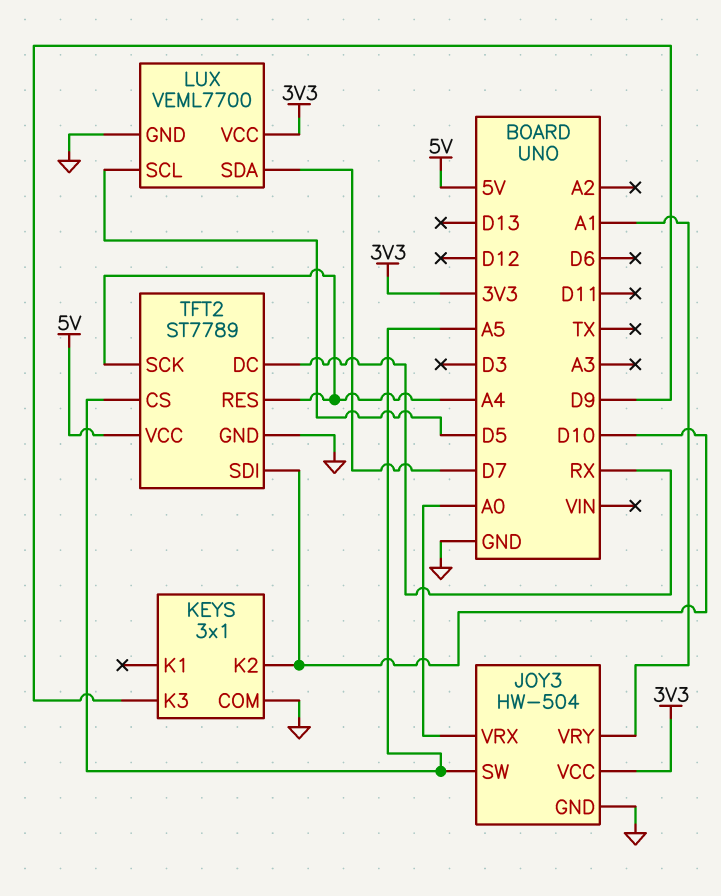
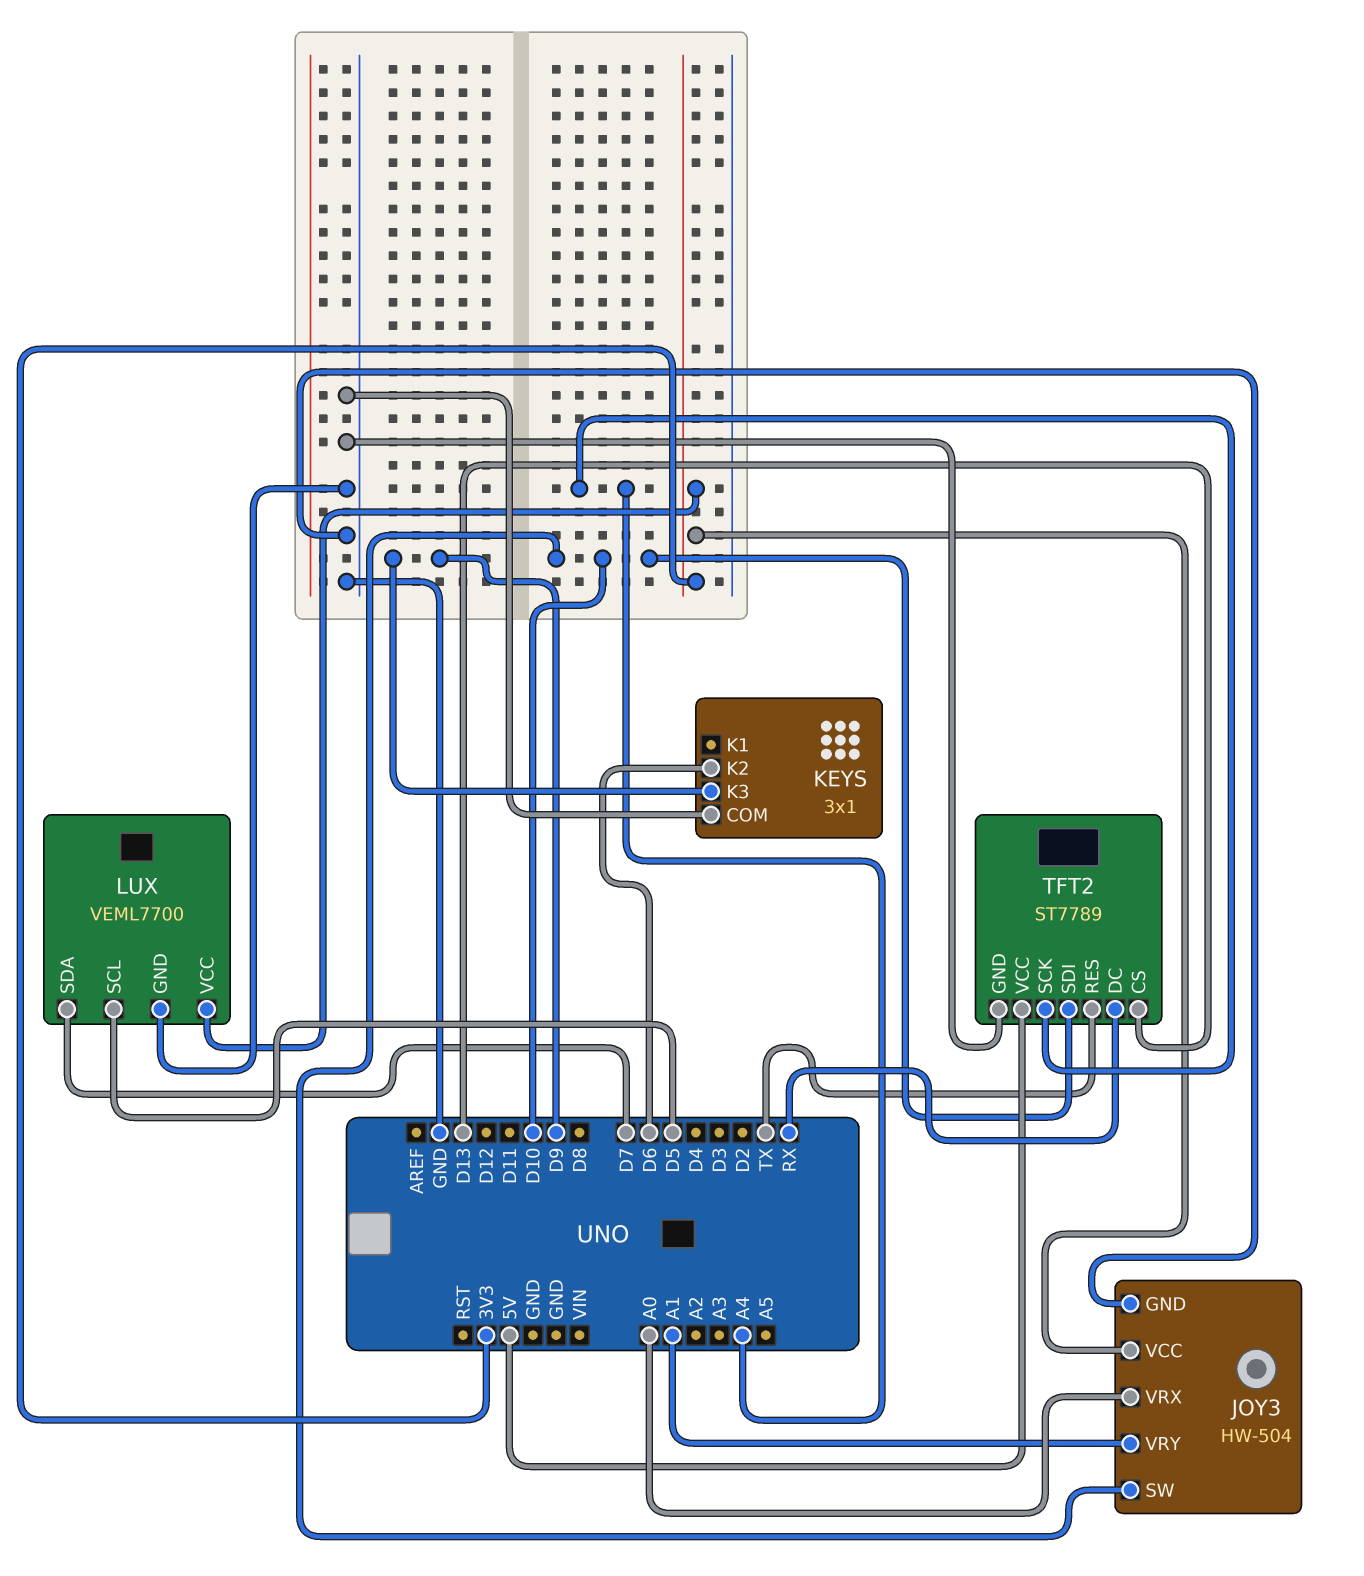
JOY3 pin SW: A5 -> D10
KEYS pin K2: D10 -> D6
TFT2 pin CS: A5 -> D13
TFT2 pin RES: A4 -> TX

